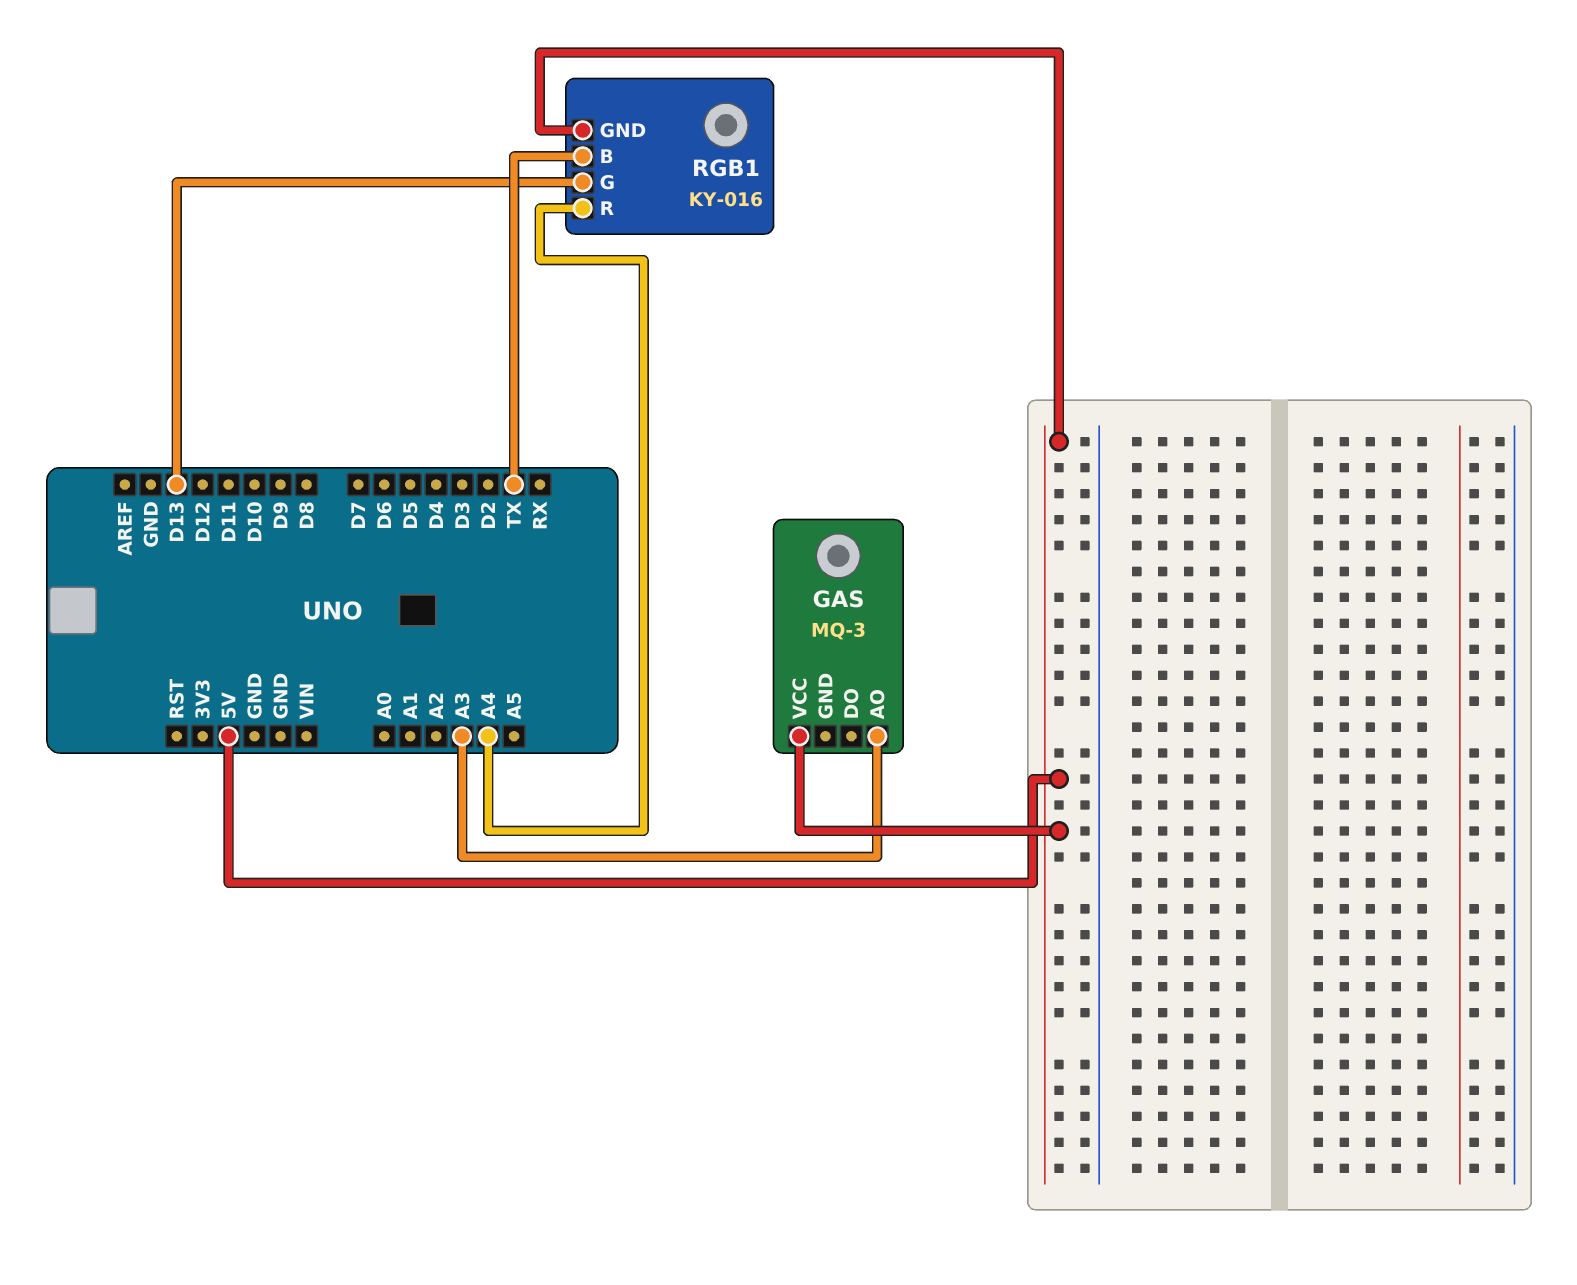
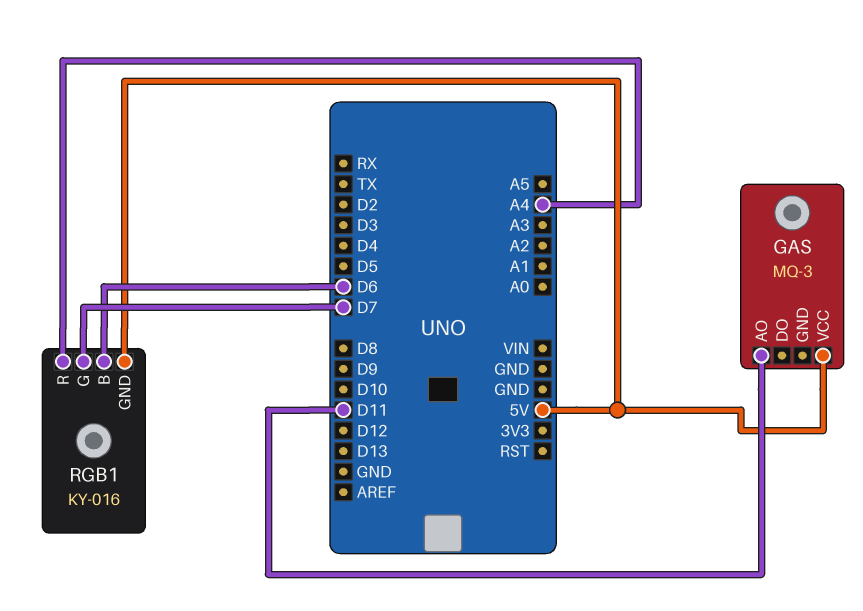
GAS pin AO: A3 -> D11
RGB1 pin B: TX -> D6
RGB1 pin G: D13 -> D7

